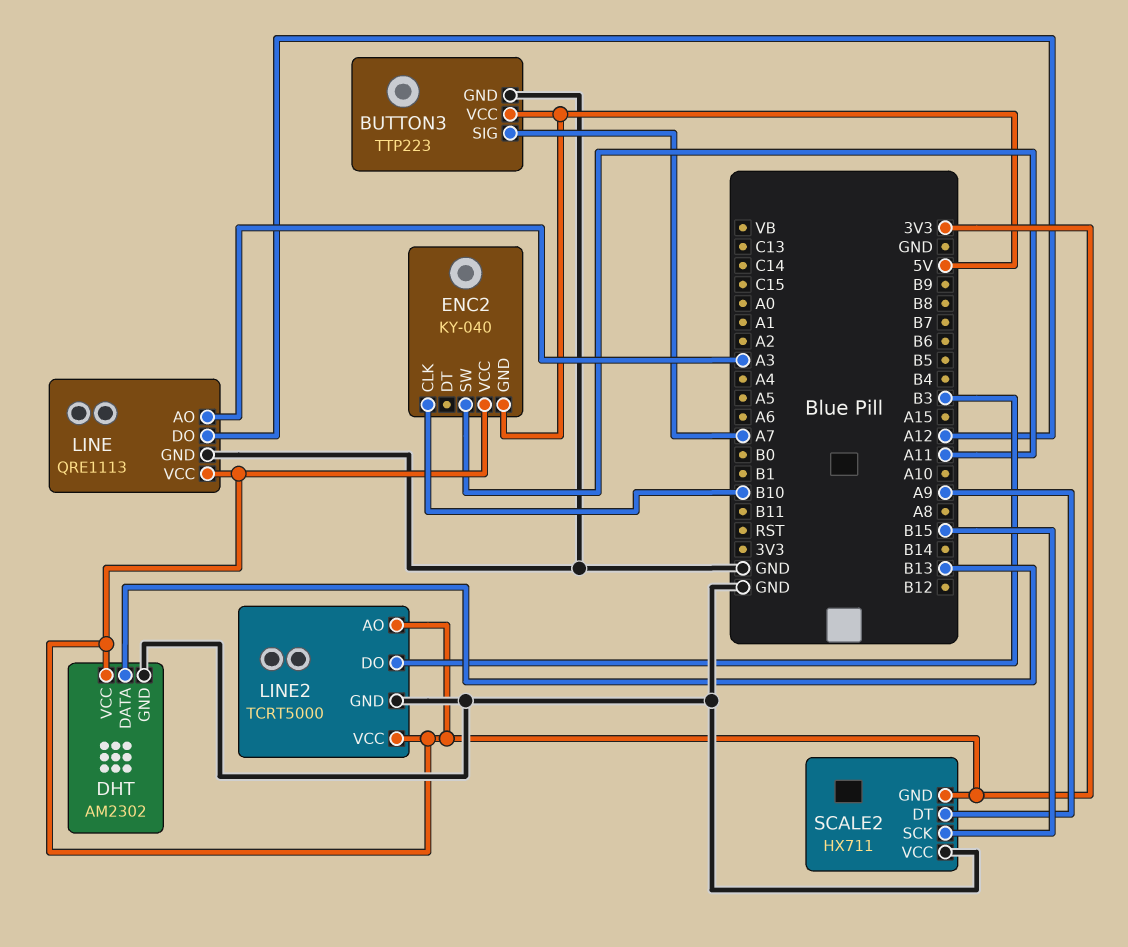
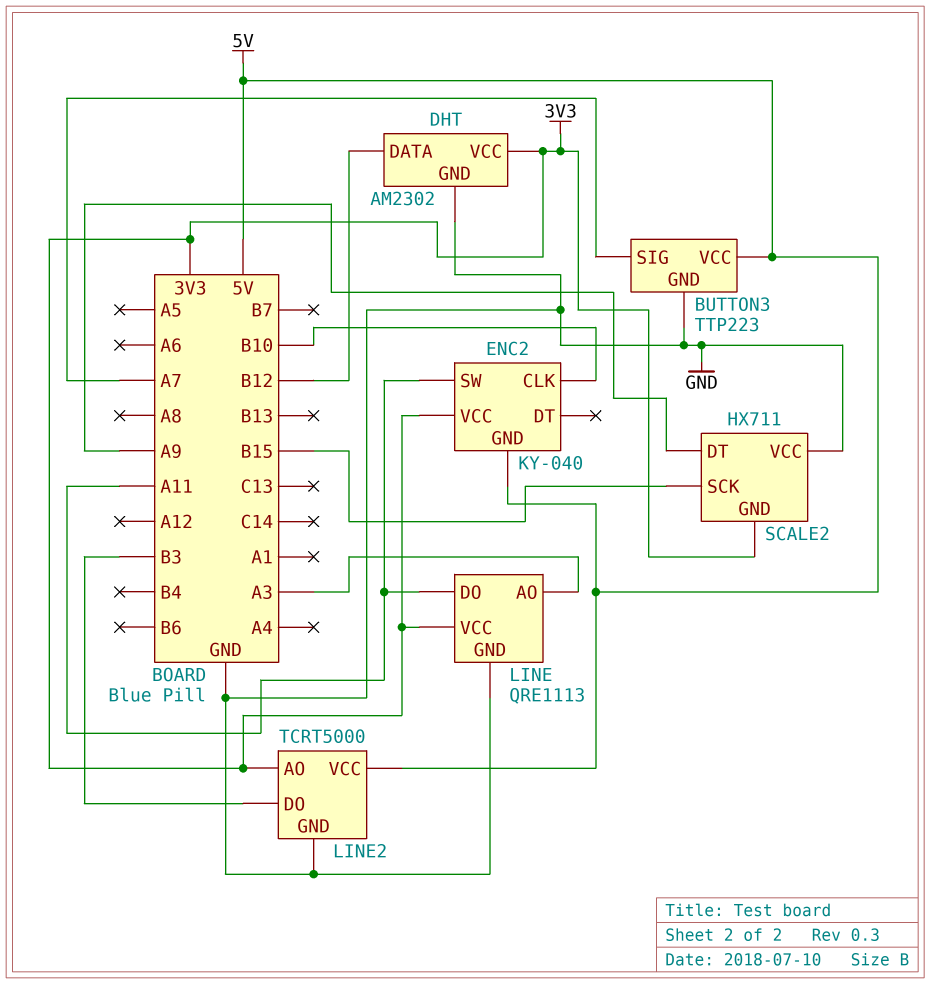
DHT pin DATA: B13 -> B12
LINE pin DO: A12 -> A11
LINE2 pin VCC: 3V3 -> 5V

